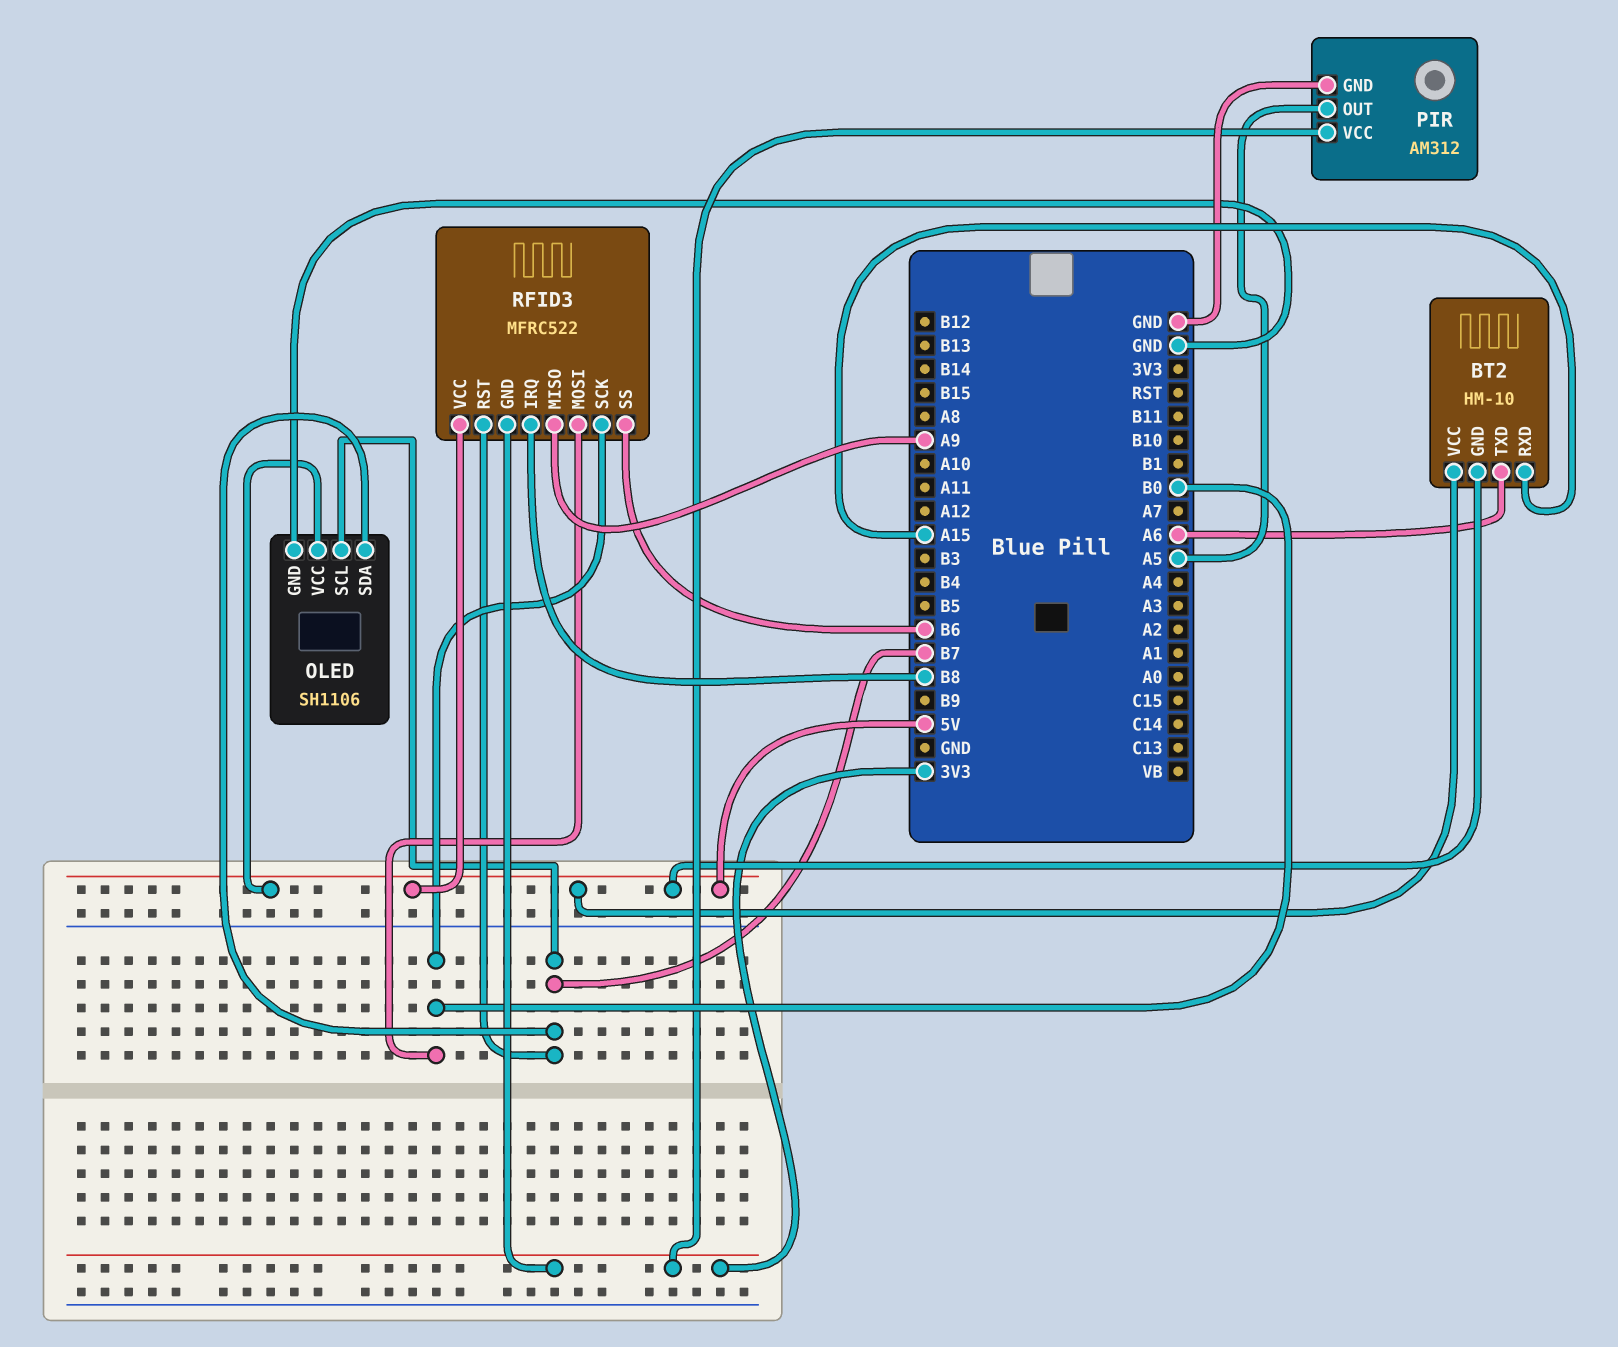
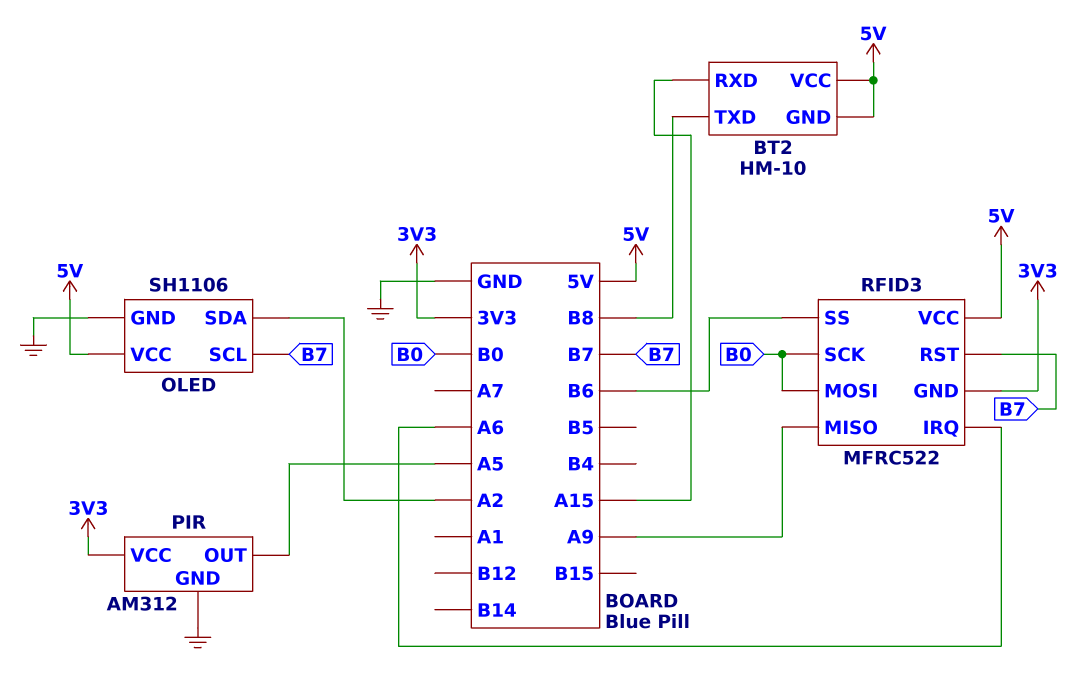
BT2 pin TXD: A6 -> B8
OLED pin SDA: B7 -> A2
RFID3 pin IRQ: B8 -> A6

